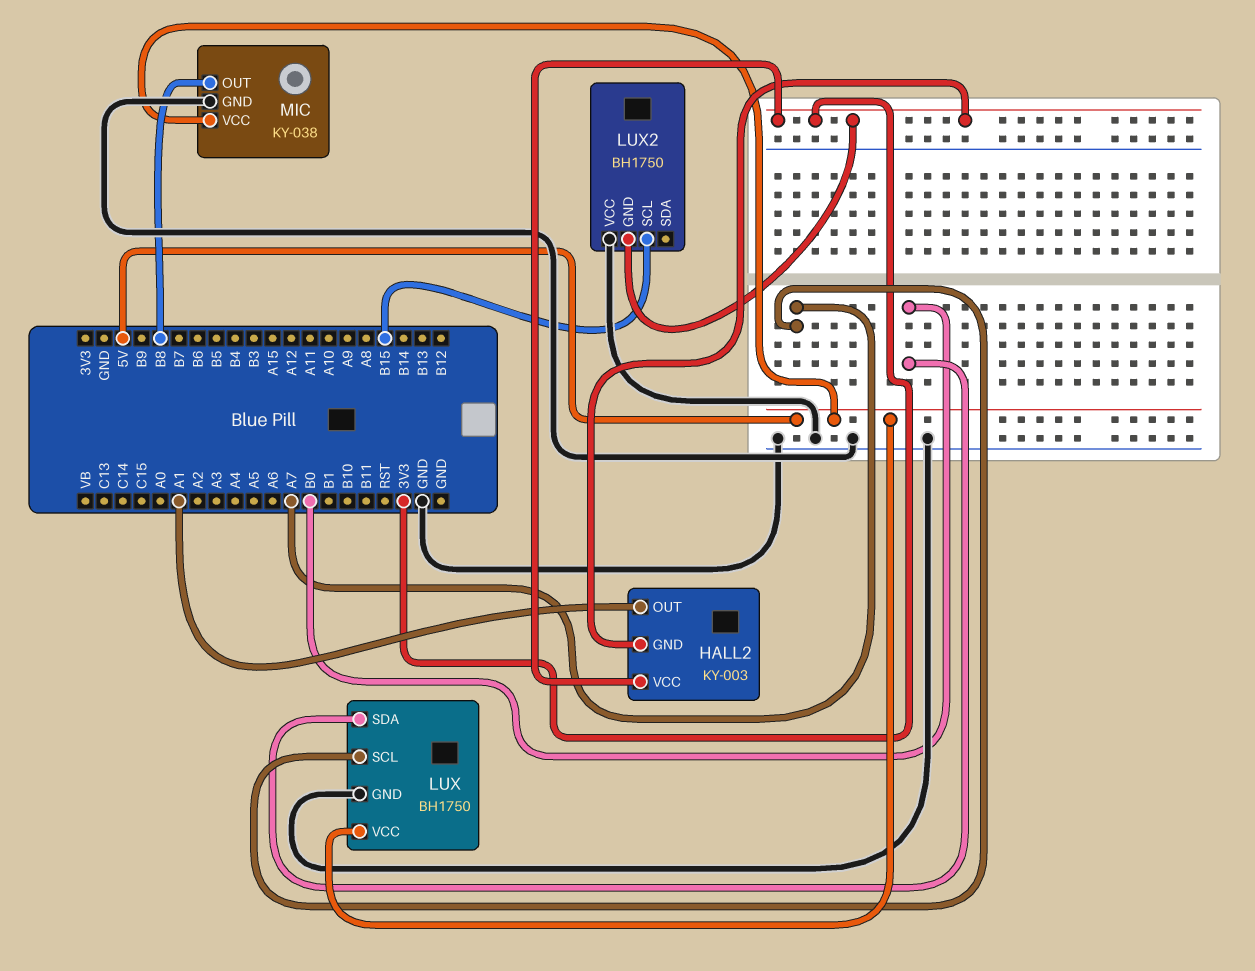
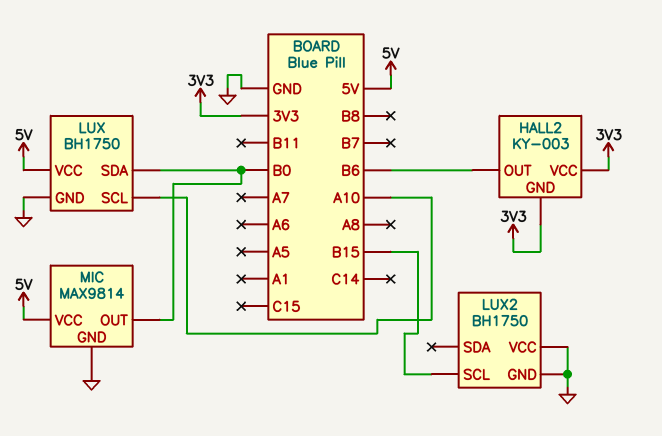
HALL2 pin OUT: A1 -> B6
LUX pin SCL: A7 -> A10
LUX2 pin GND: 3V3 -> GND
MIC: KY-038 -> MAX9814
MIC pin OUT: B8 -> B0

